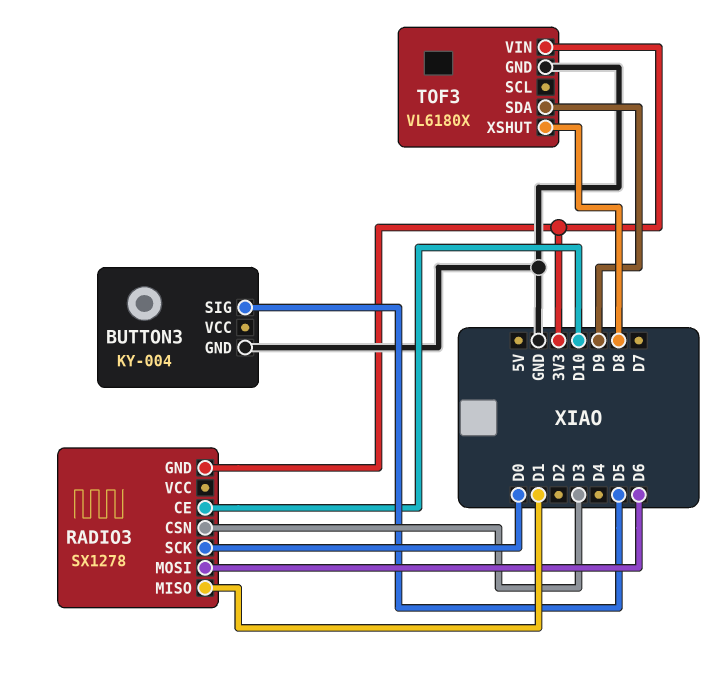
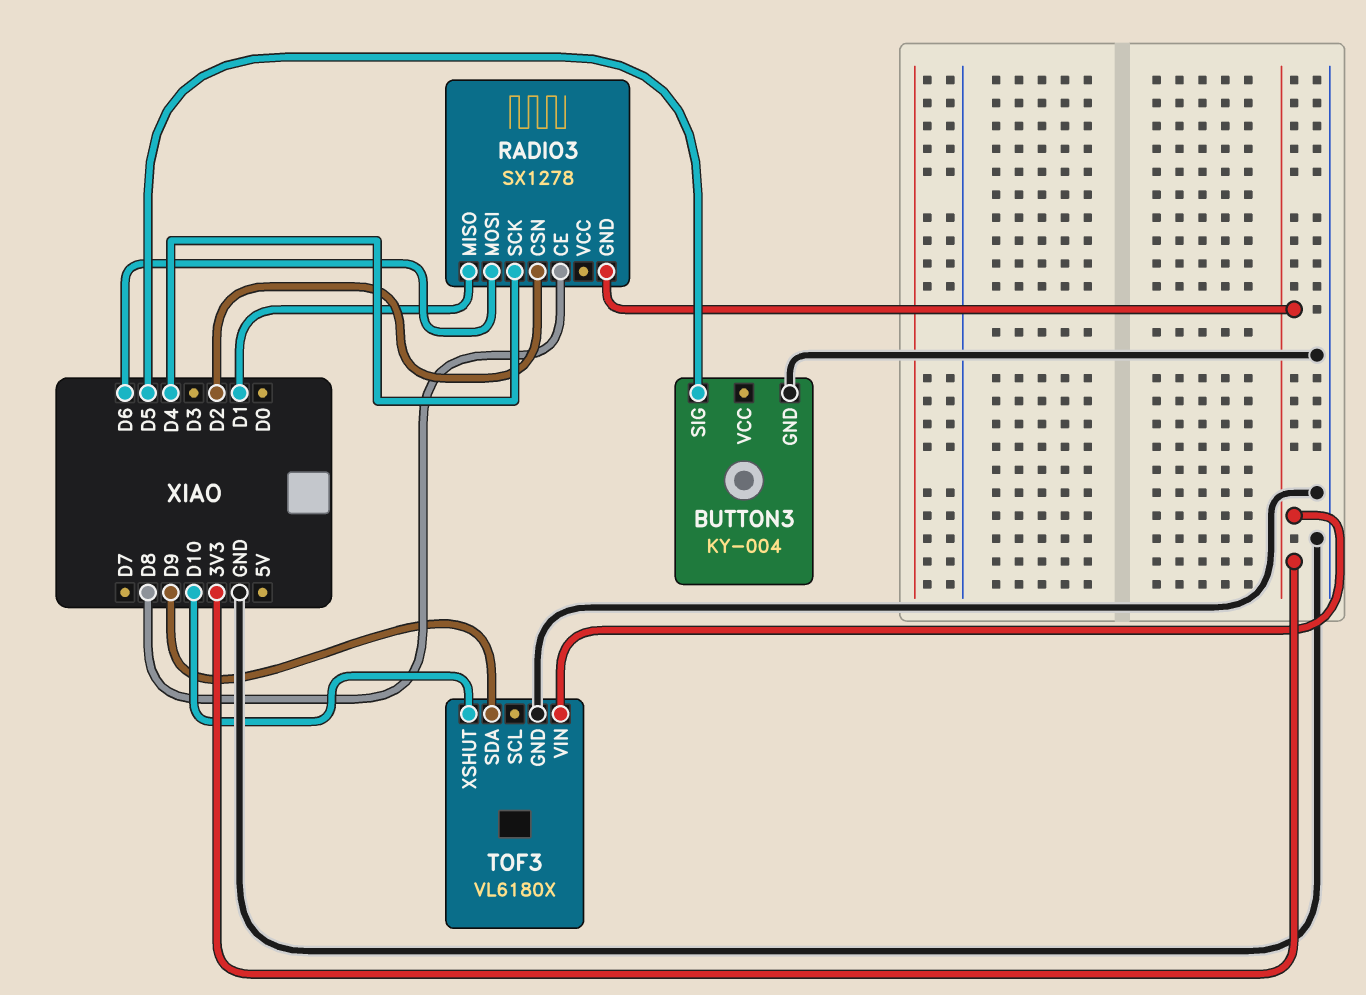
RADIO3 pin CE: D10 -> D8
RADIO3 pin CSN: D3 -> D2
RADIO3 pin SCK: D0 -> D4
TOF3 pin XSHUT: D8 -> D10

